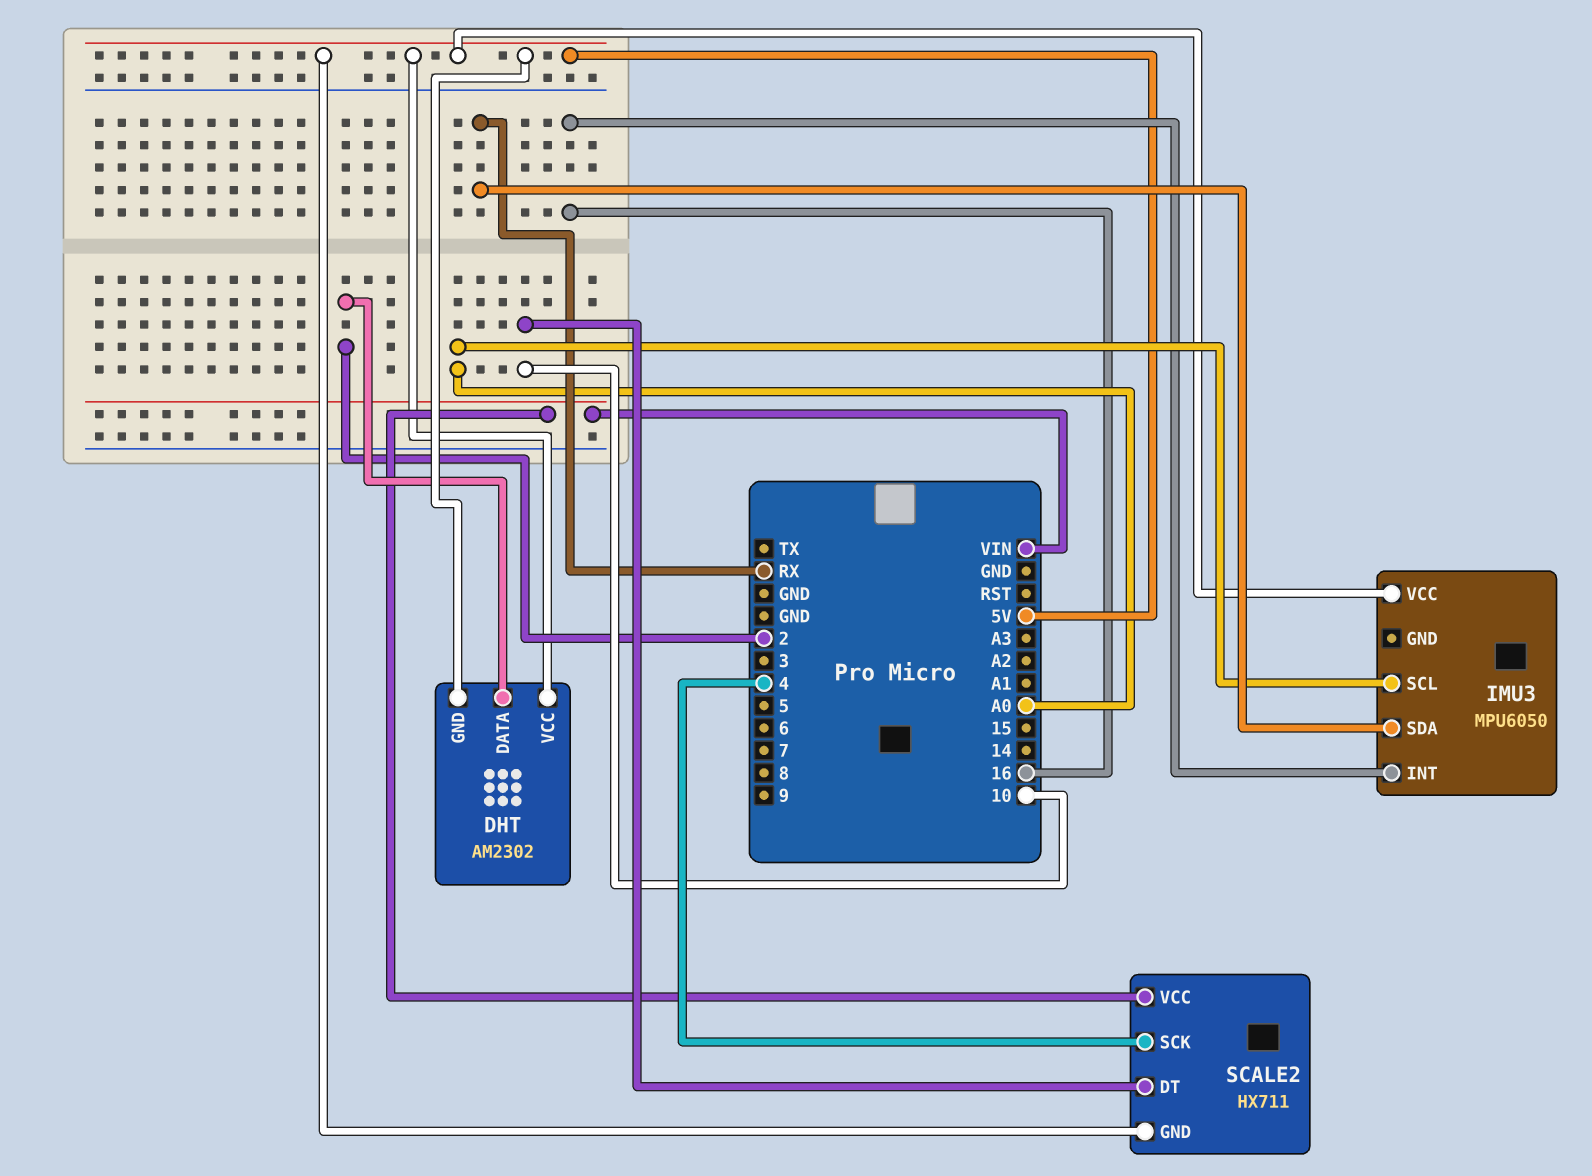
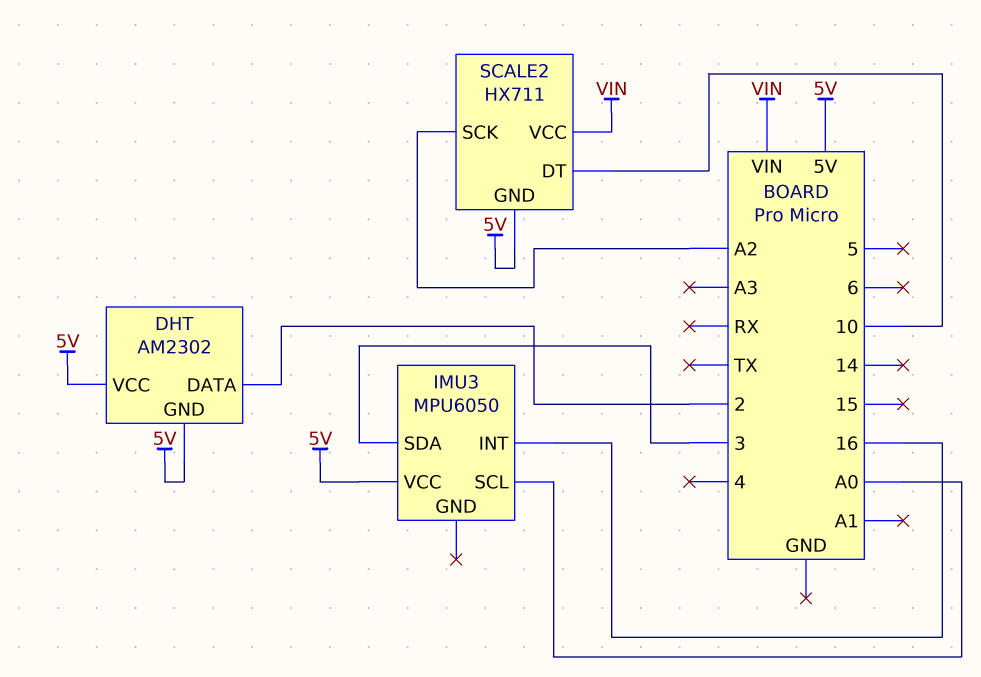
IMU3 pin SDA: RX -> 3
SCALE2 pin SCK: 4 -> A2

